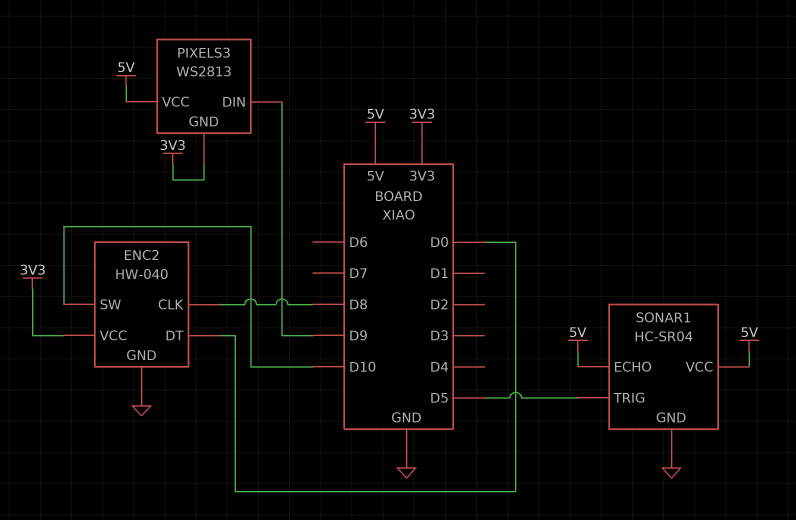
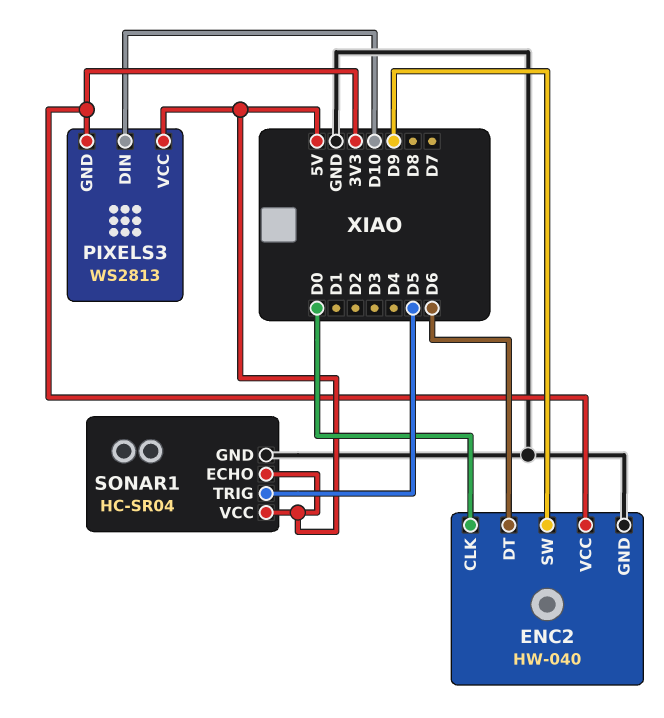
ENC2 pin CLK: D8 -> D0
ENC2 pin DT: D0 -> D6
ENC2 pin SW: D10 -> D9
PIXELS3 pin DIN: D9 -> D10

